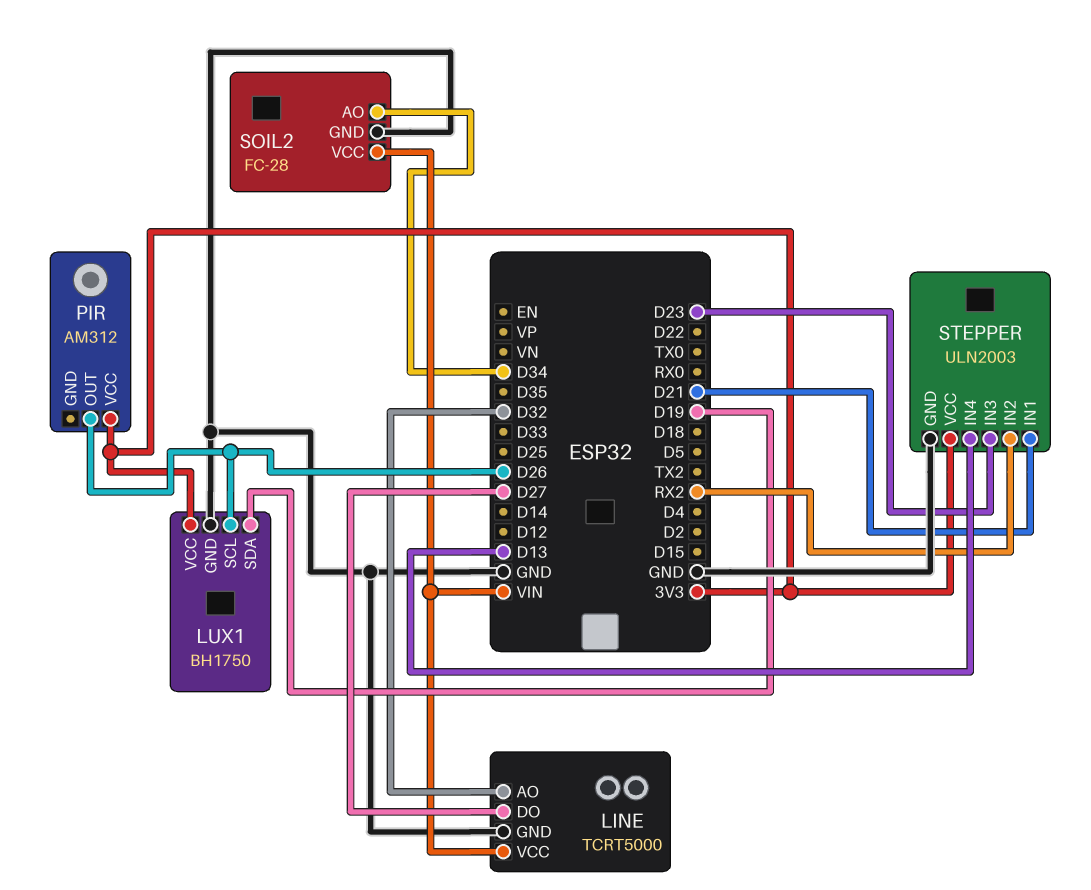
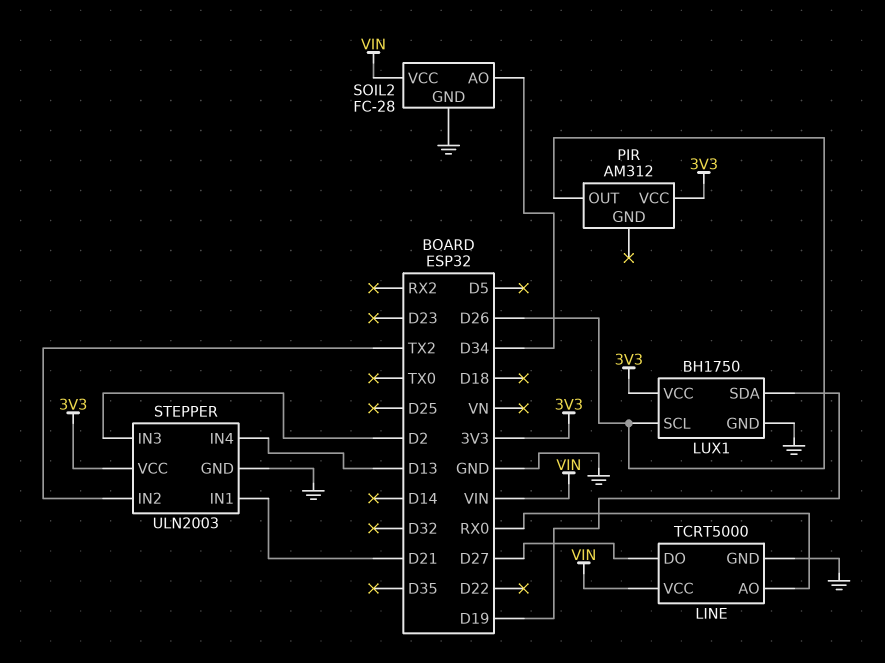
LINE pin AO: D32 -> RX0
STEPPER pin IN2: RX2 -> TX2
STEPPER pin IN3: D23 -> D2

